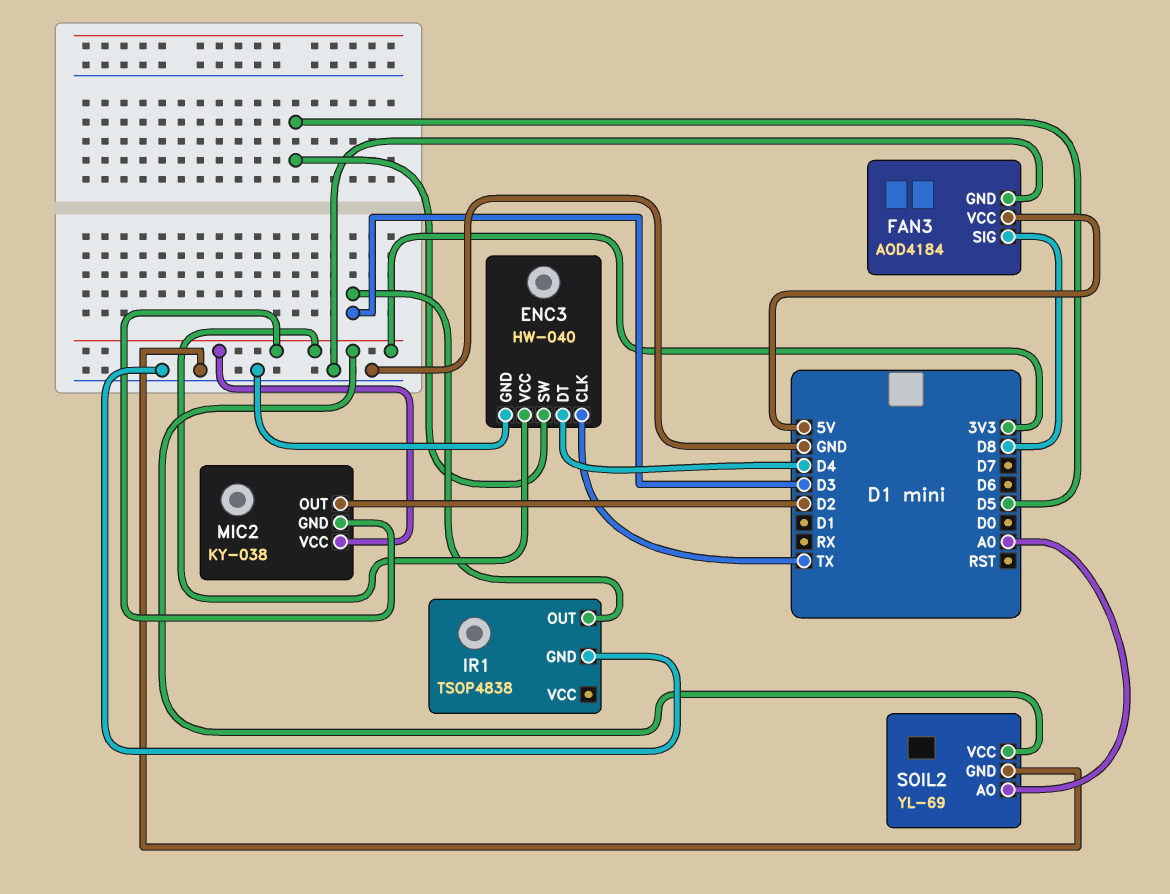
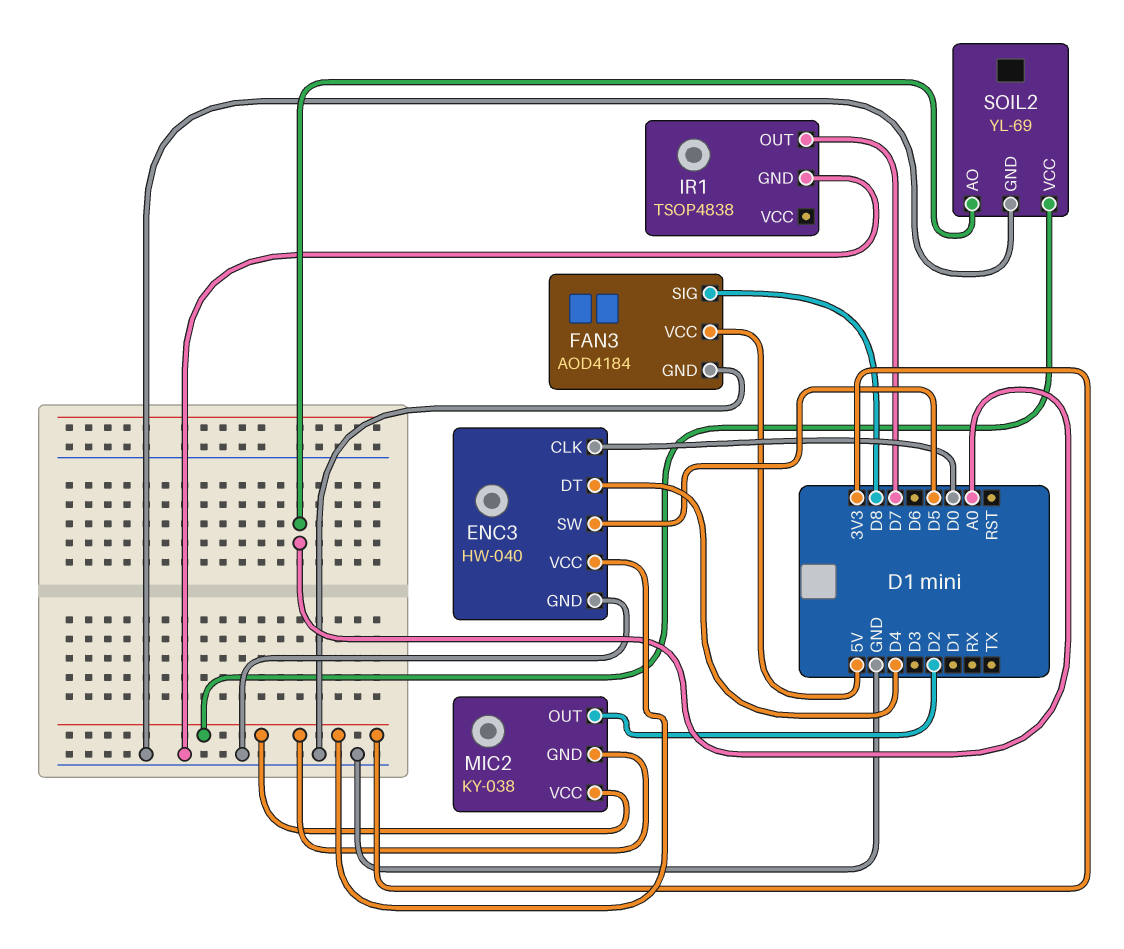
ENC3 pin CLK: TX -> D0
IR1 pin OUT: D3 -> D7

